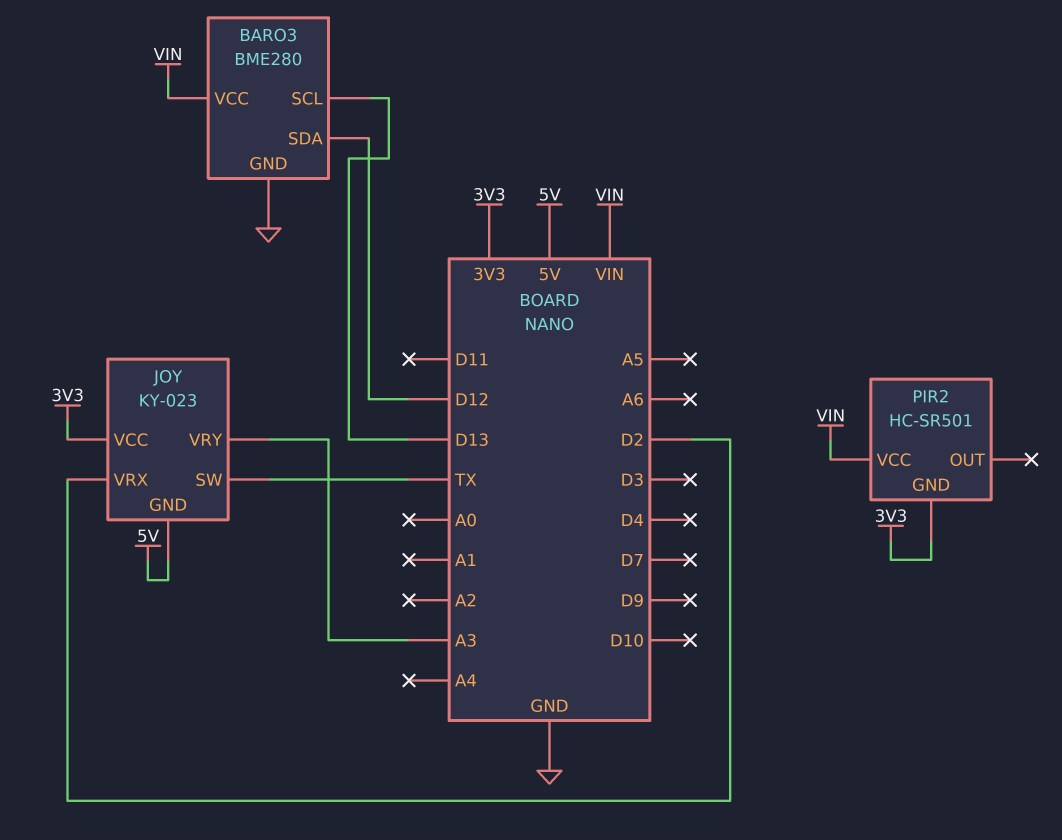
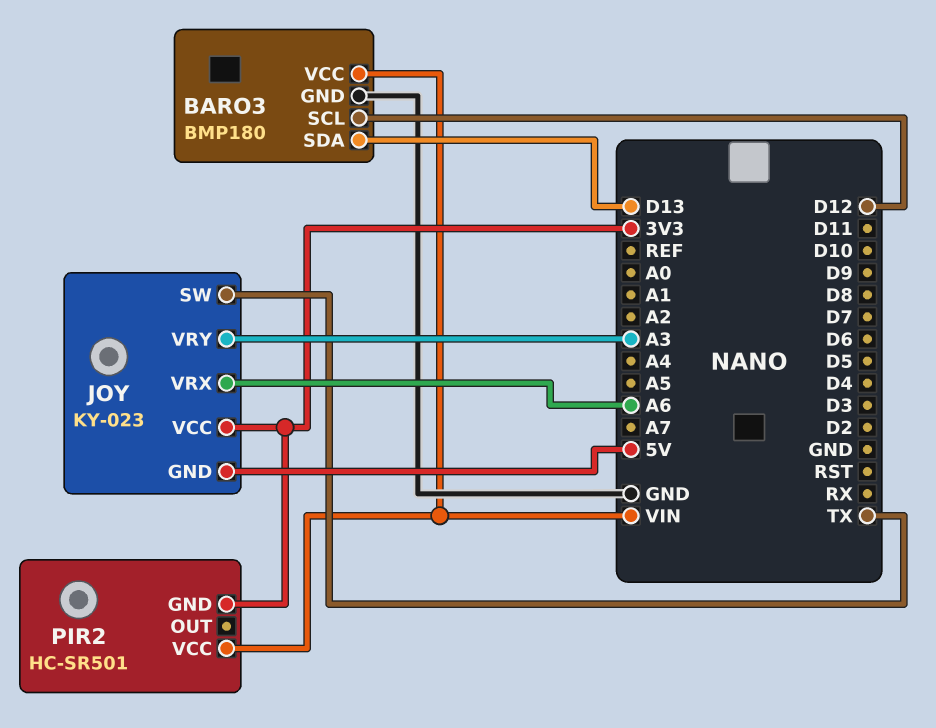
BARO3: BME280 -> BMP180
BARO3 pin SCL: D13 -> D12
BARO3 pin SDA: D12 -> D13
JOY pin VRX: D2 -> A6

